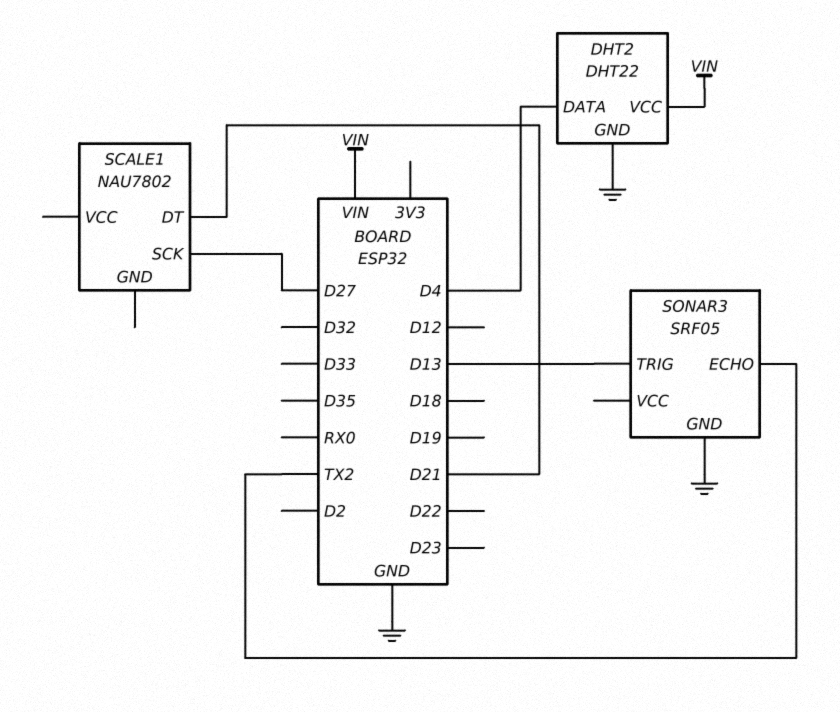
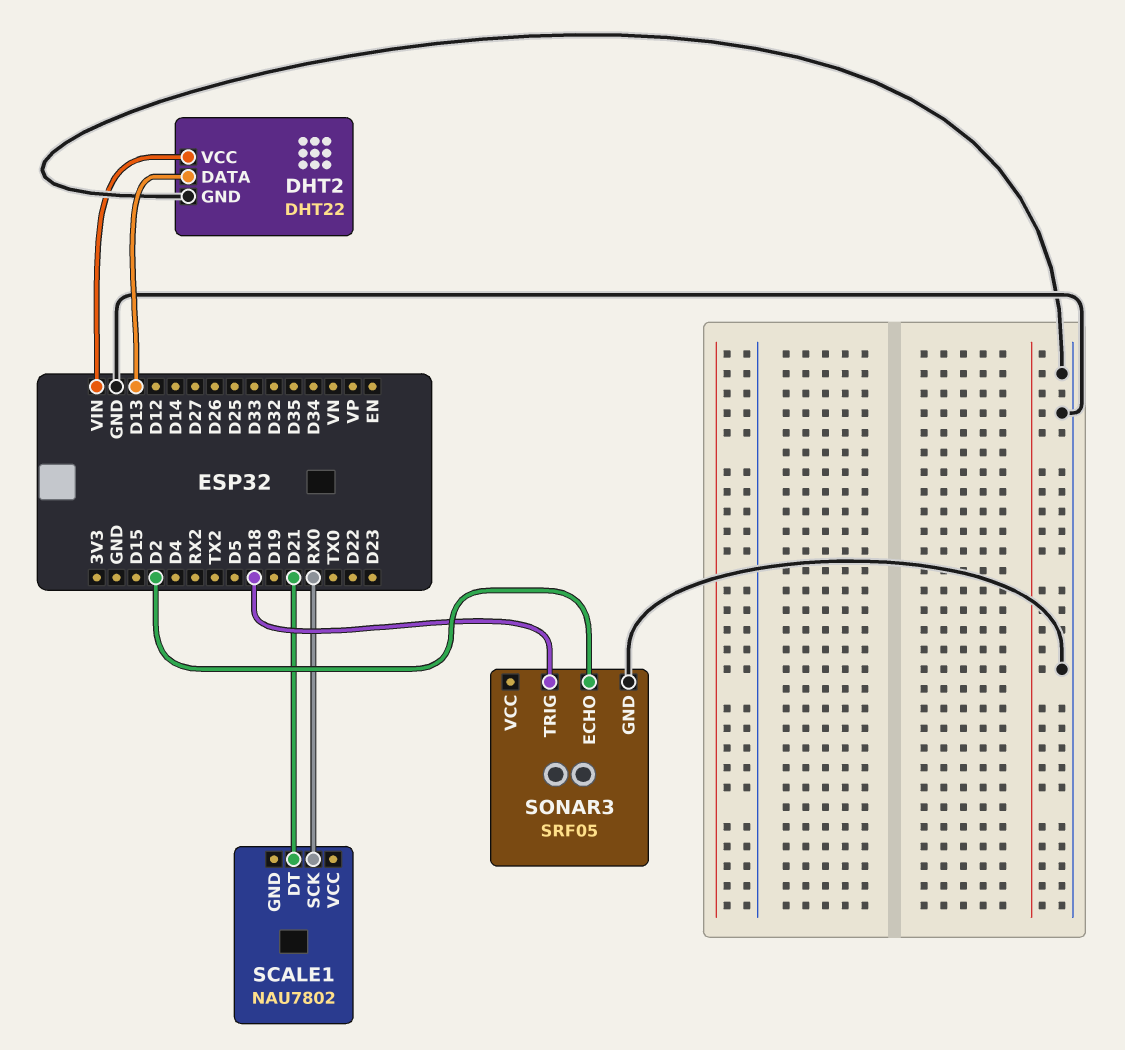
DHT2 pin DATA: D4 -> D13
SCALE1 pin SCK: D27 -> RX0
SONAR3 pin ECHO: TX2 -> D2
SONAR3 pin TRIG: D13 -> D18

